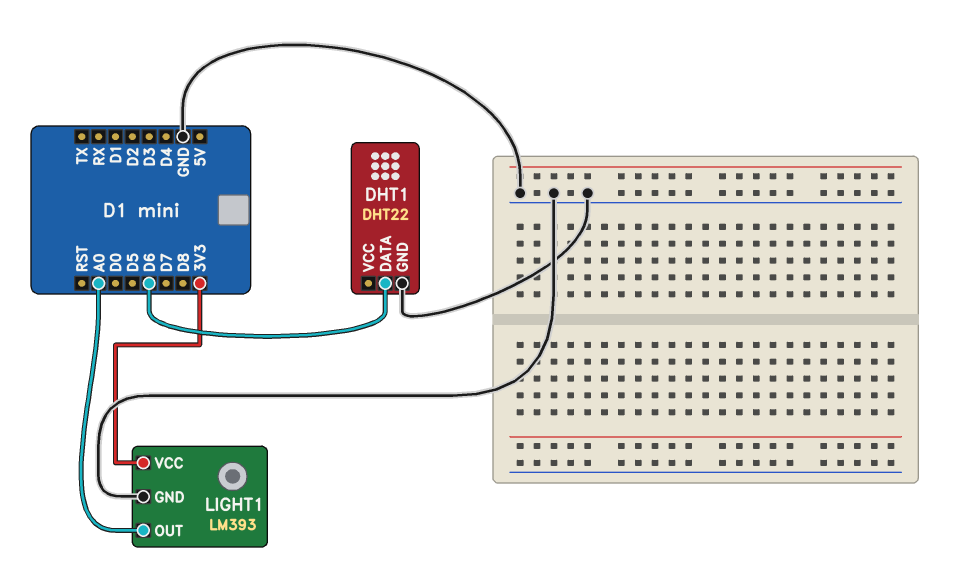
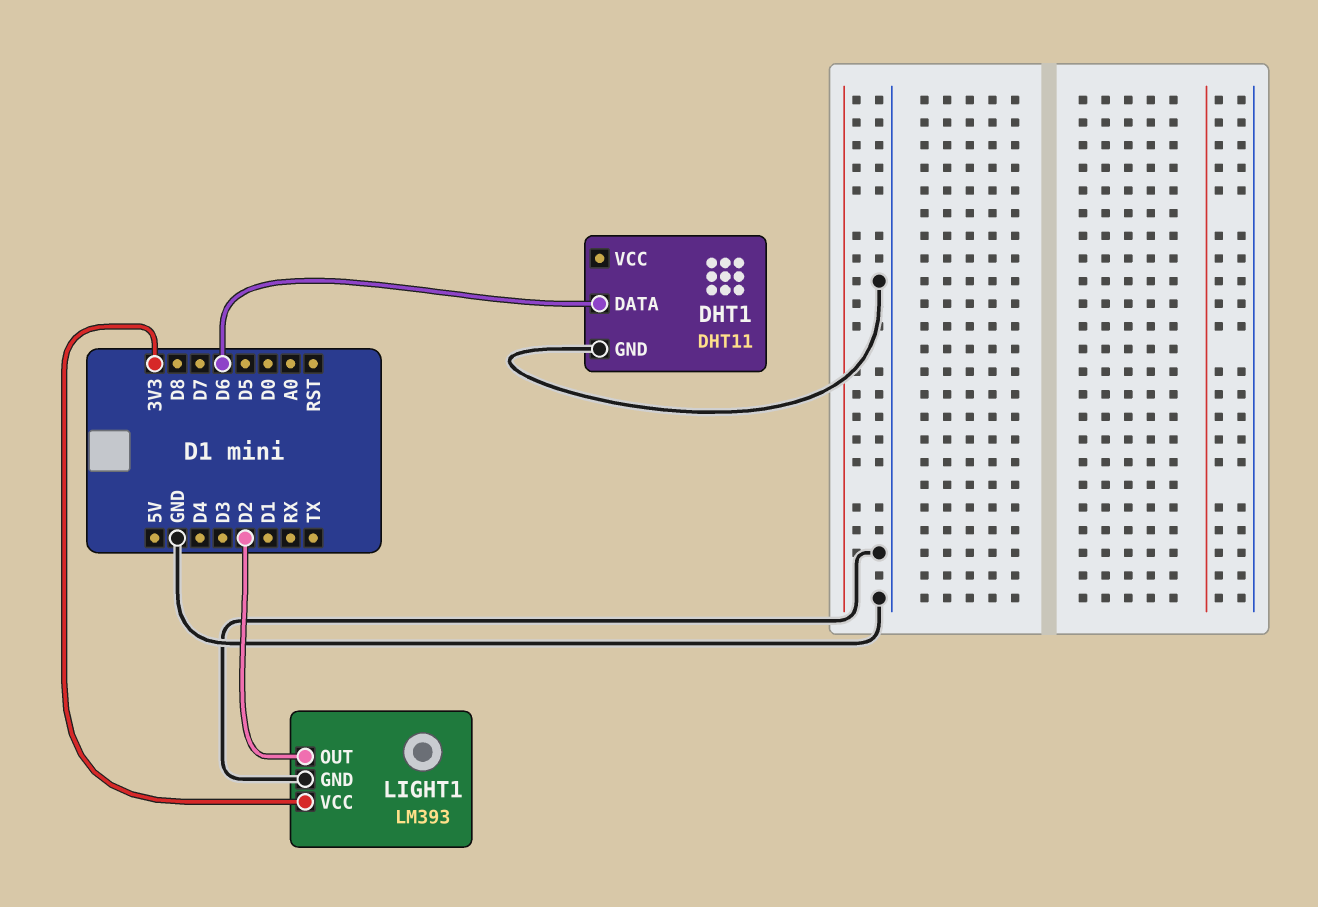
DHT1: DHT22 -> DHT11
LIGHT1 pin OUT: A0 -> D2

